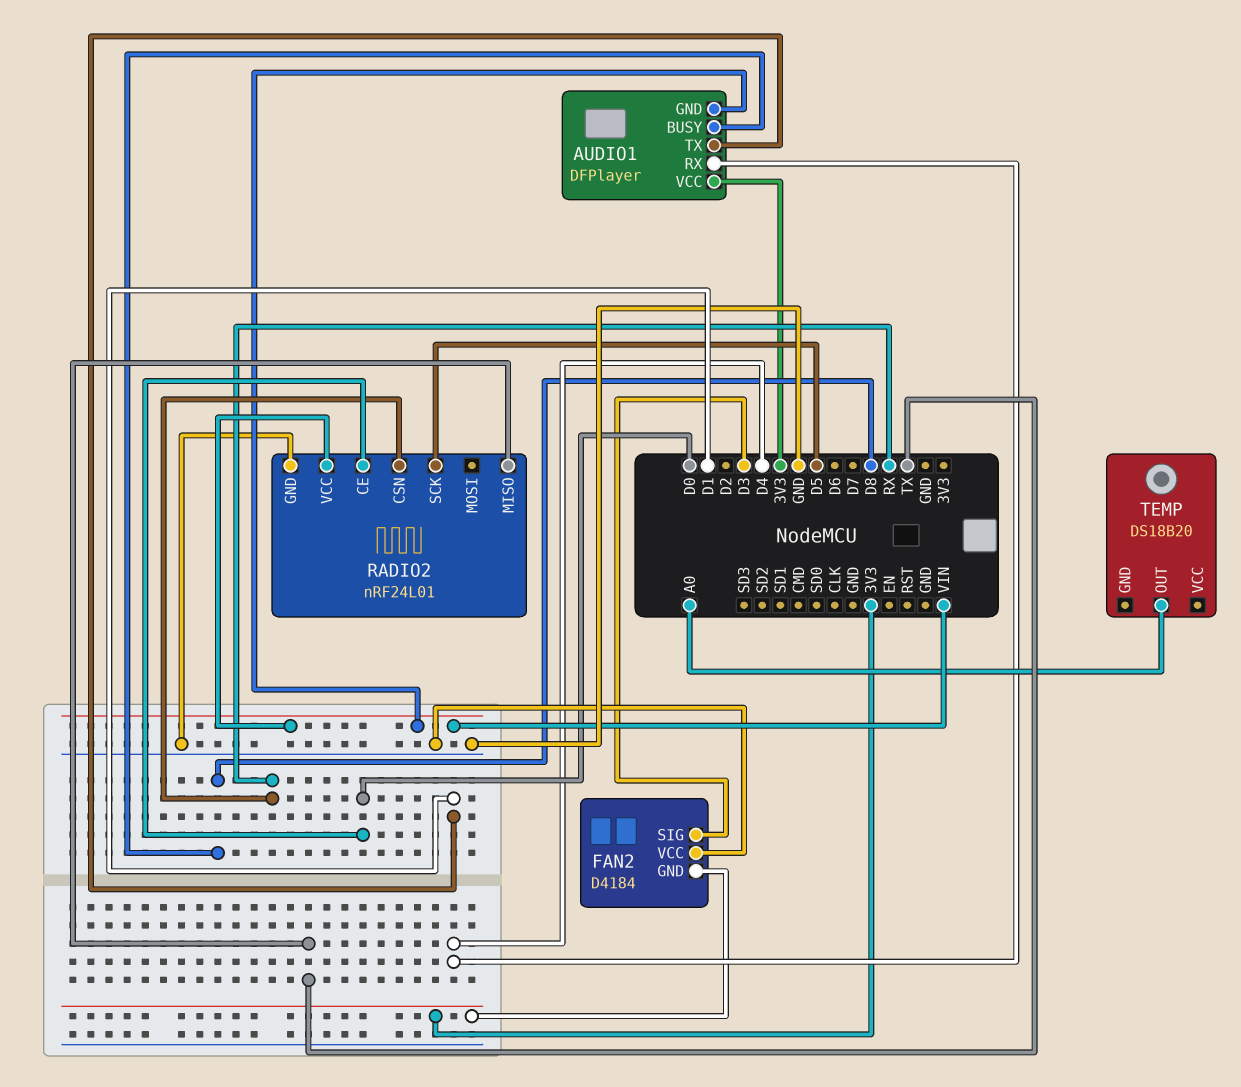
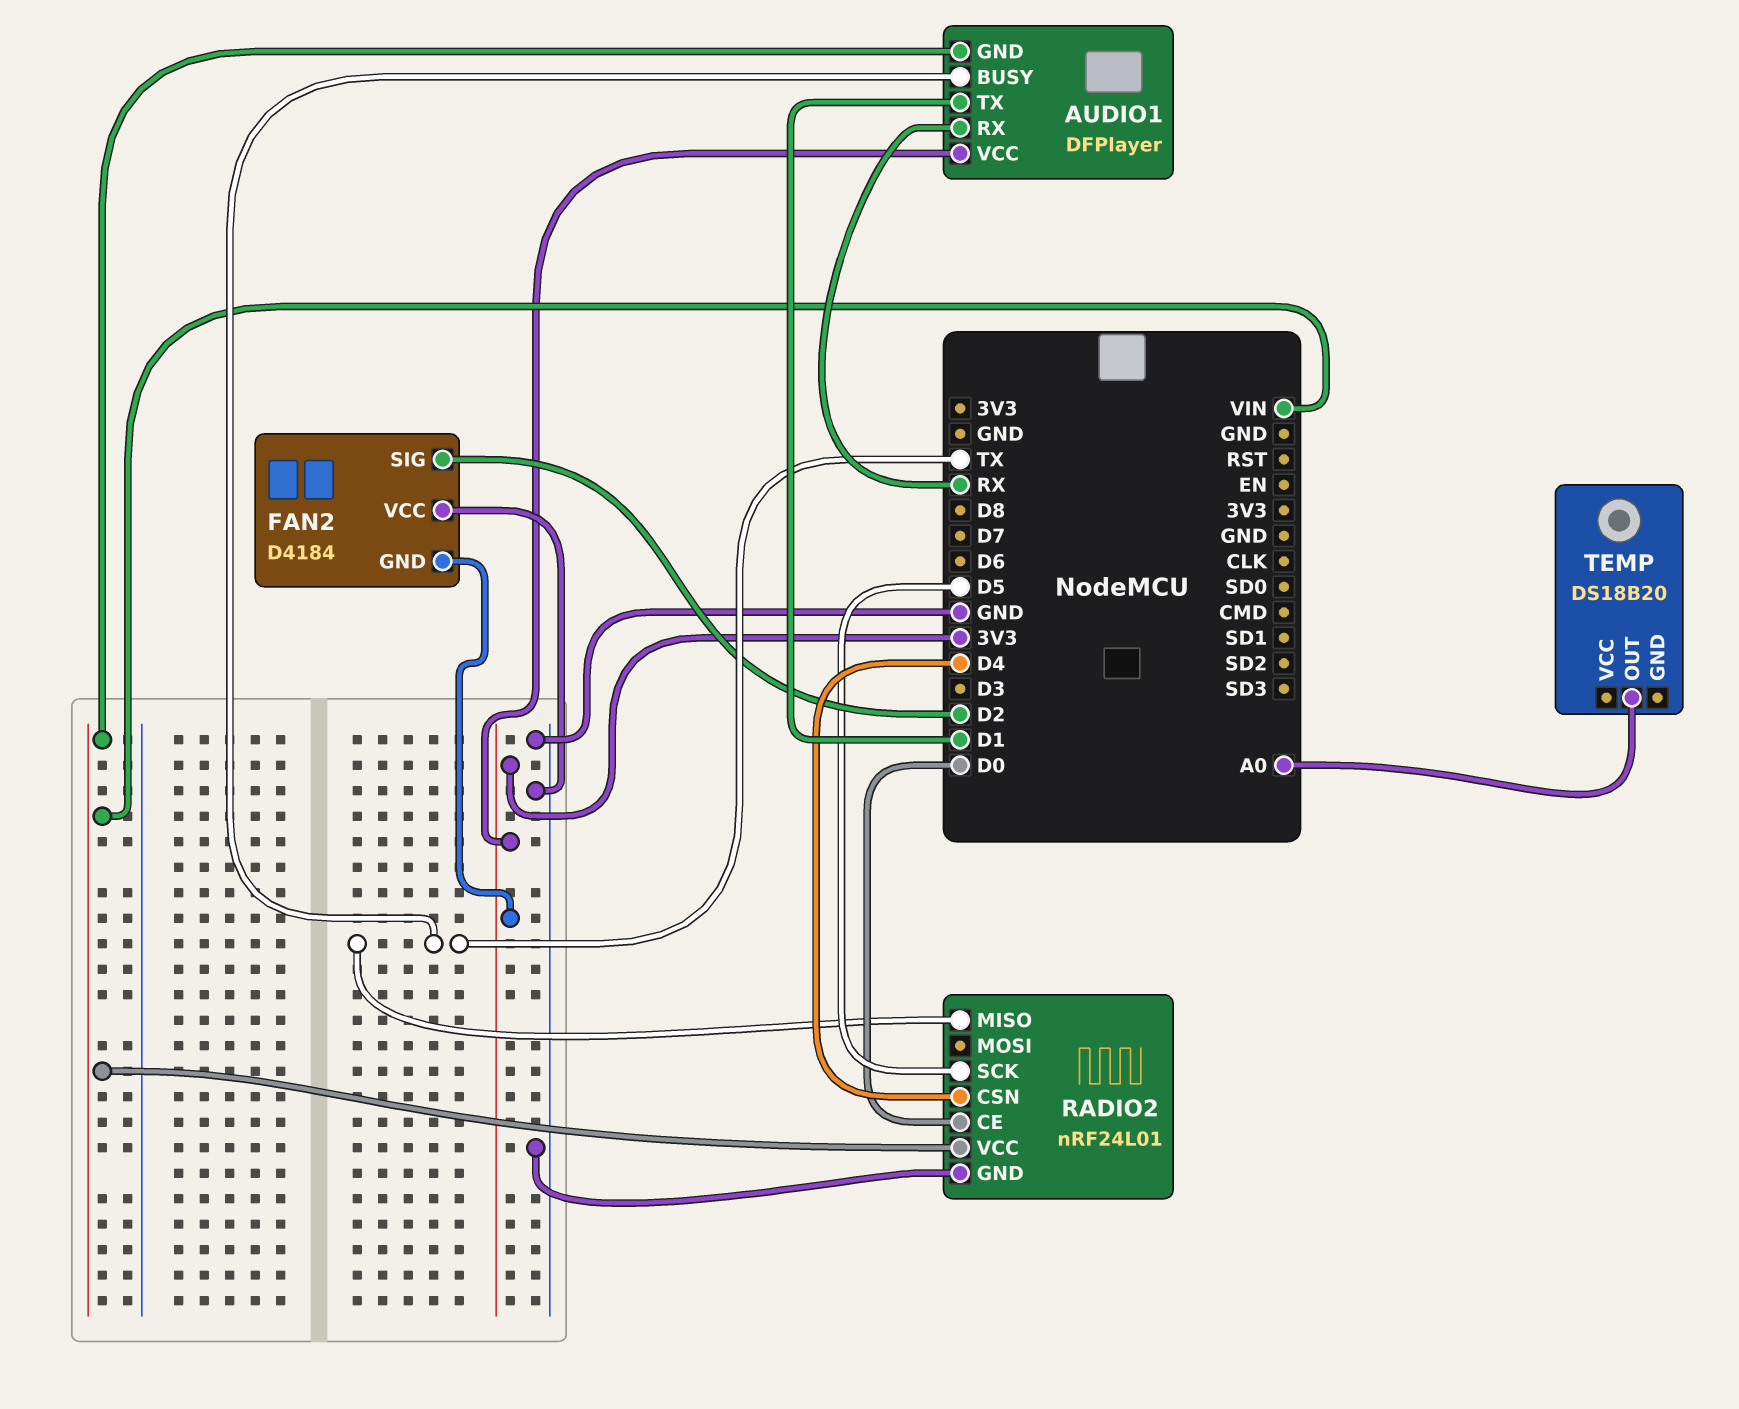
AUDIO1 pin BUSY: D8 -> TX
AUDIO1 pin RX: D4 -> RX
FAN2 pin SIG: D3 -> D2
RADIO2 pin CSN: RX -> D4

